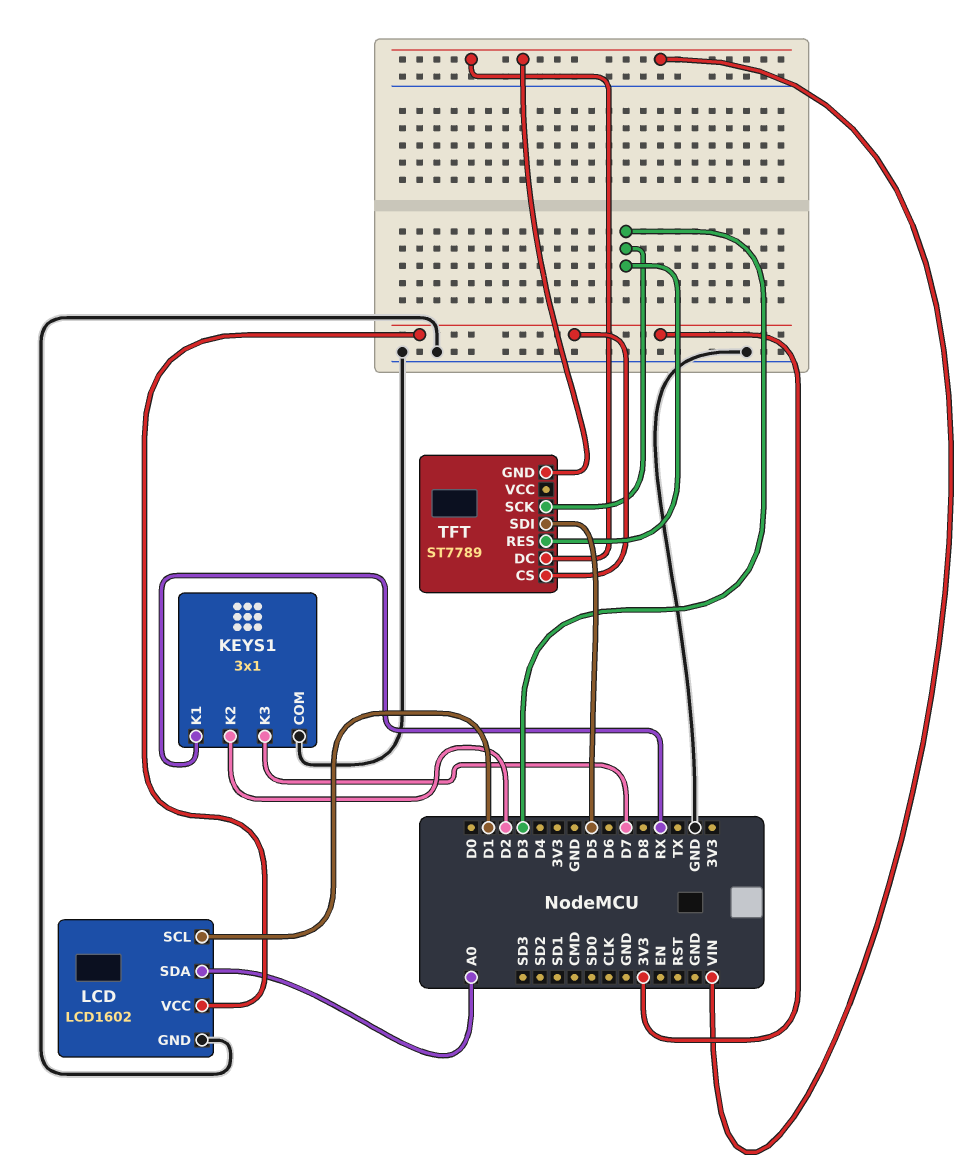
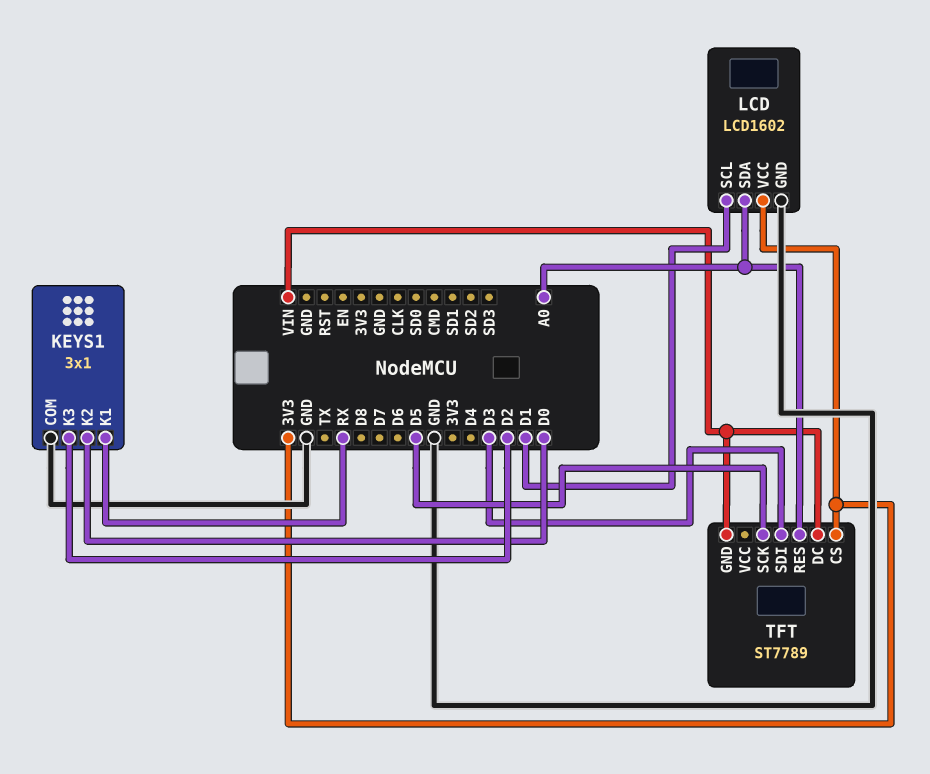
KEYS1 pin K2: D2 -> D0
KEYS1 pin K3: D7 -> D2
TFT pin RES: D3 -> A0
TFT pin SCK: D3 -> D5
TFT pin SDI: D5 -> D3

